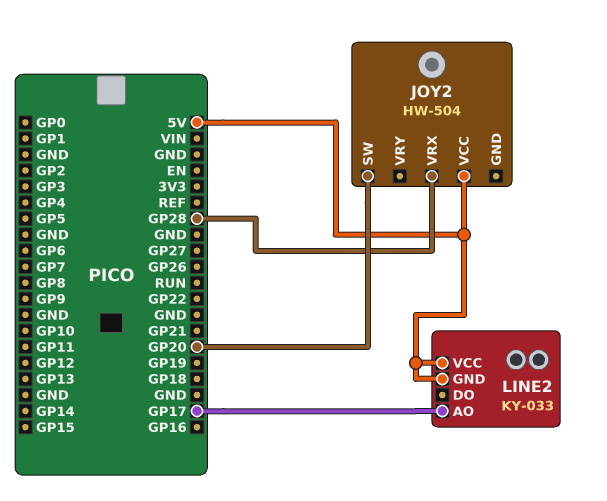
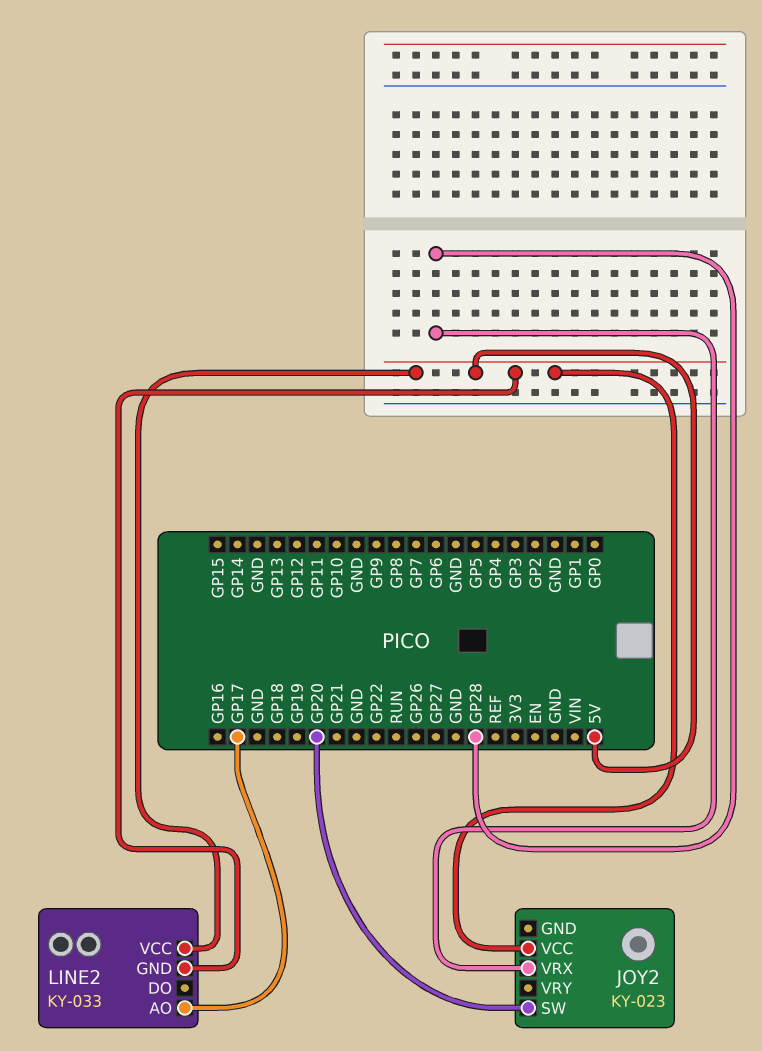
JOY2: HW-504 -> KY-023

